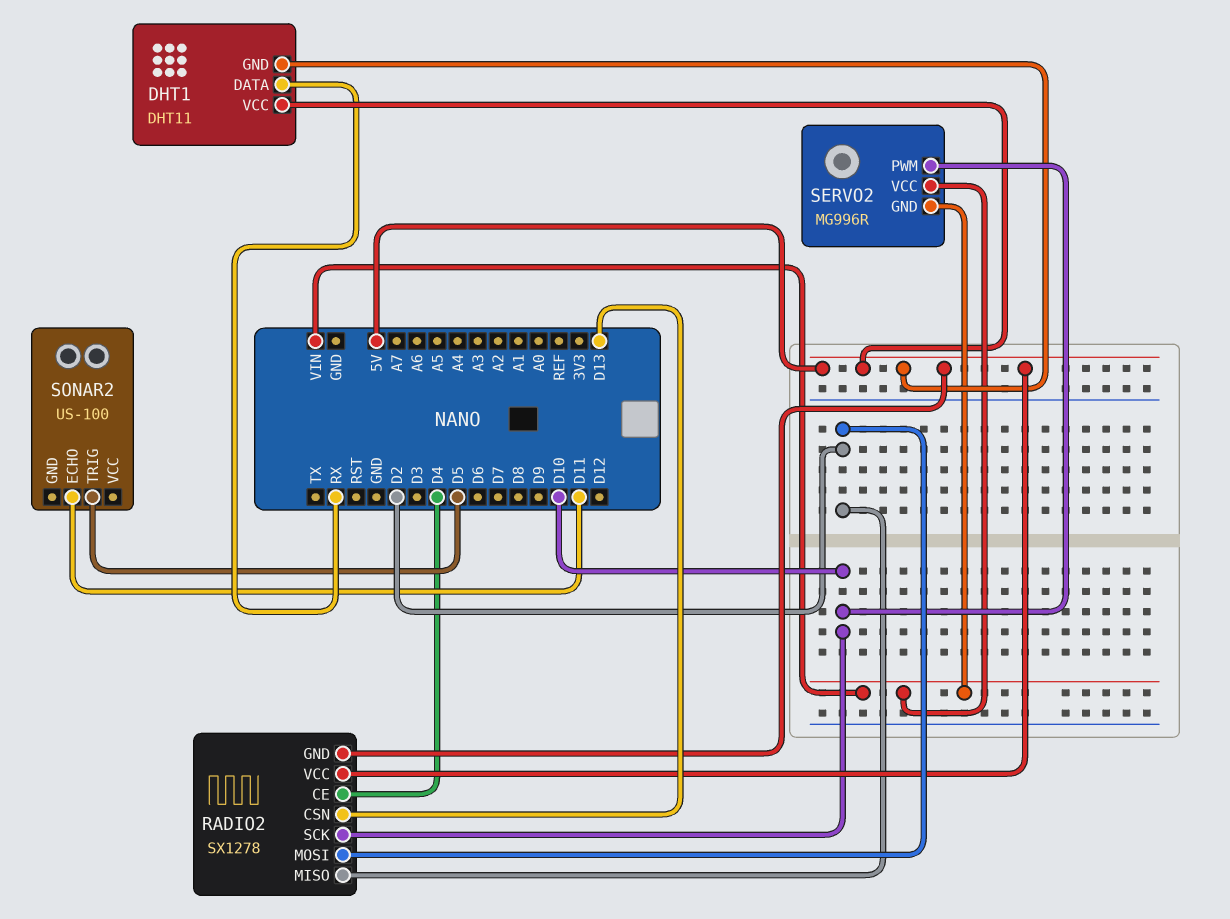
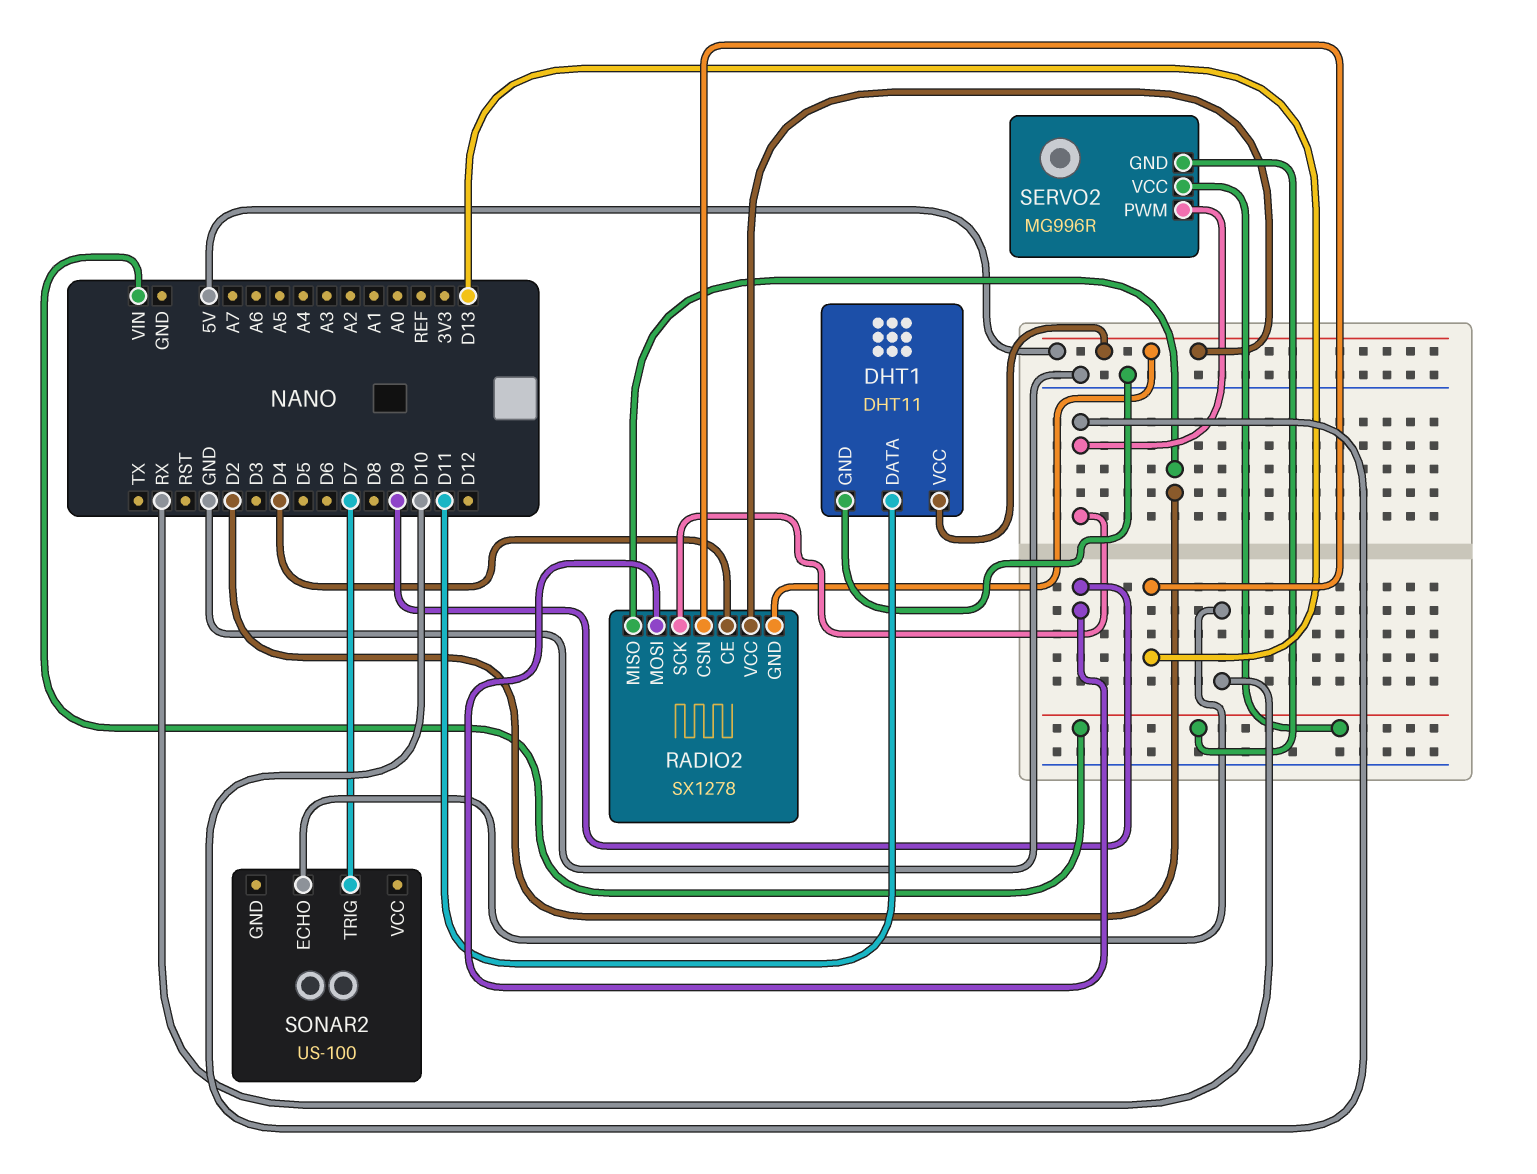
DHT1 pin DATA: RX -> D11
DHT1 pin GND: 5V -> GND
RADIO2 pin MOSI: D2 -> D9
SONAR2 pin ECHO: D11 -> RX
SONAR2 pin TRIG: D5 -> D7

